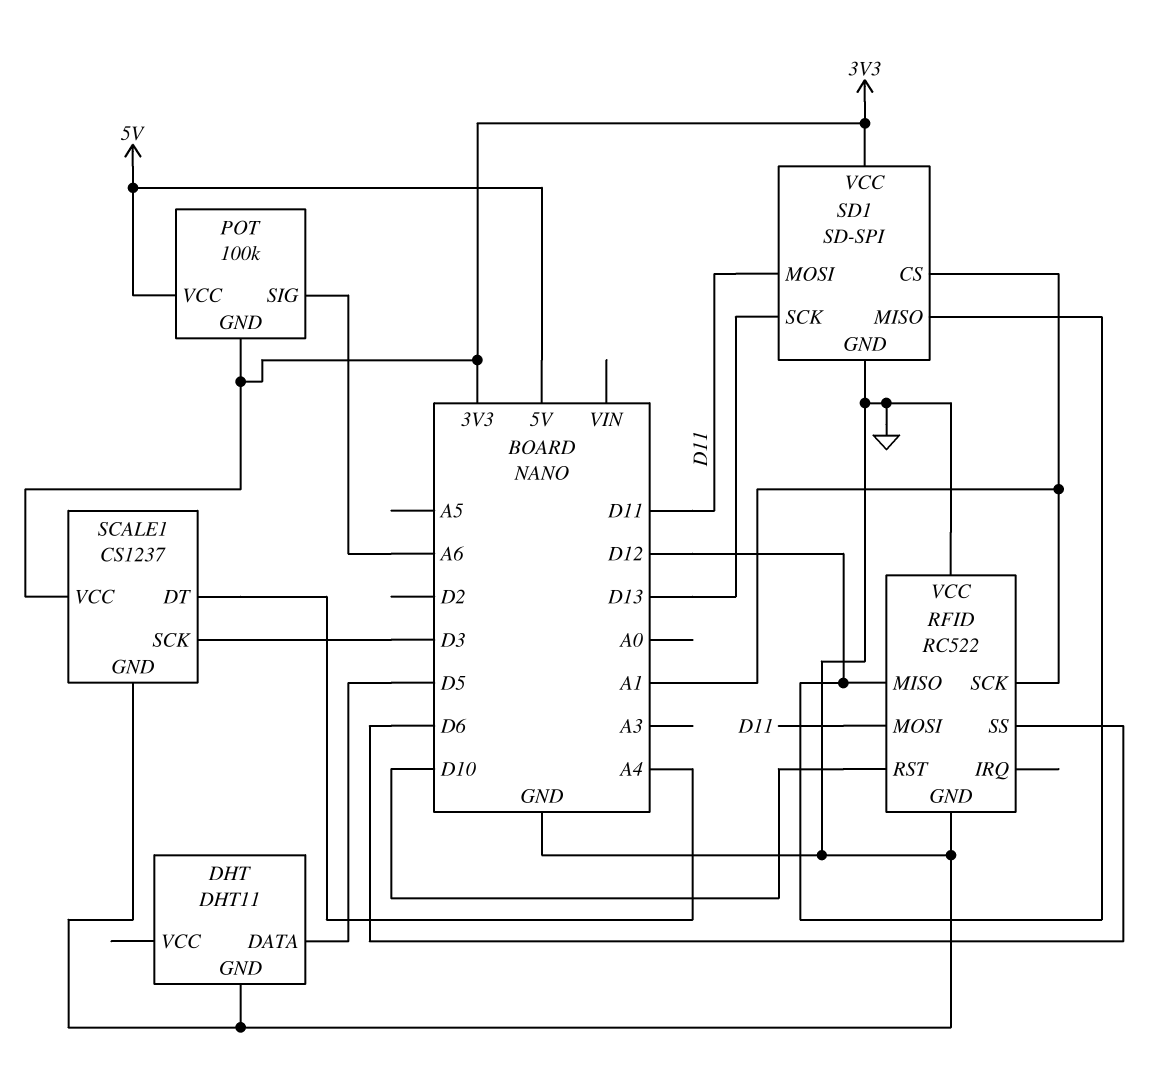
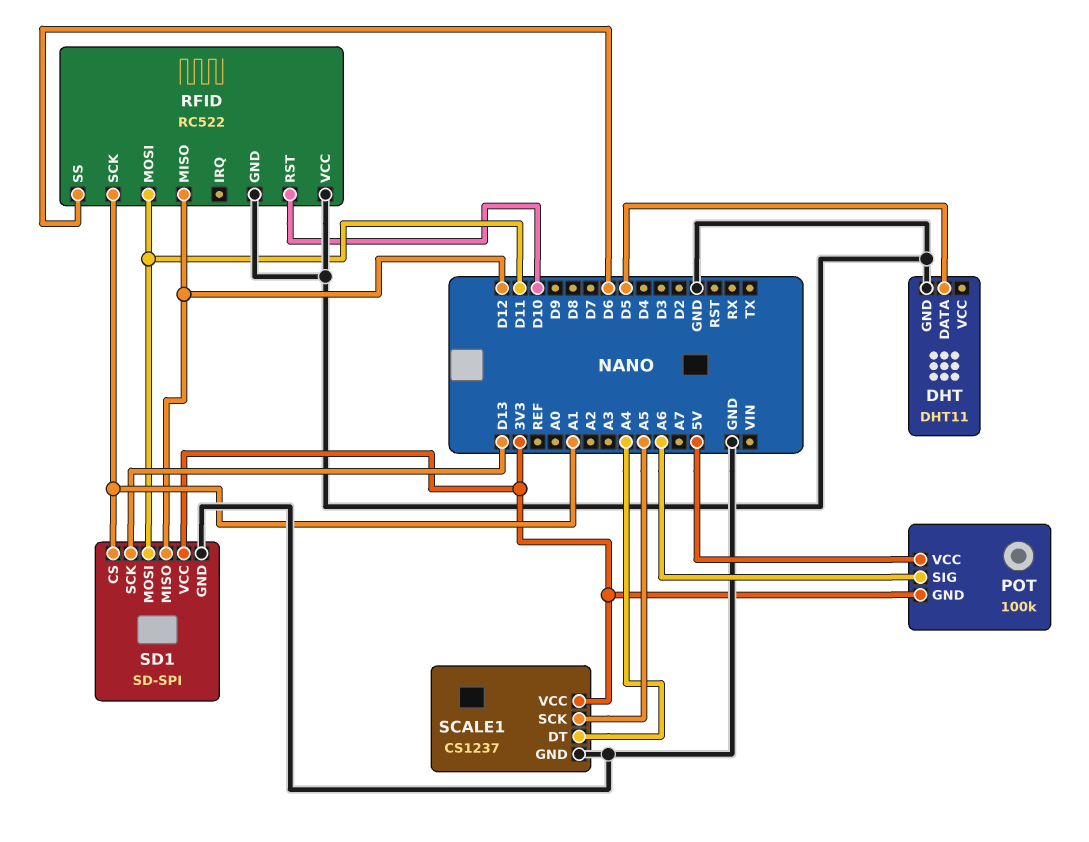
SCALE1 pin SCK: D3 -> A5

